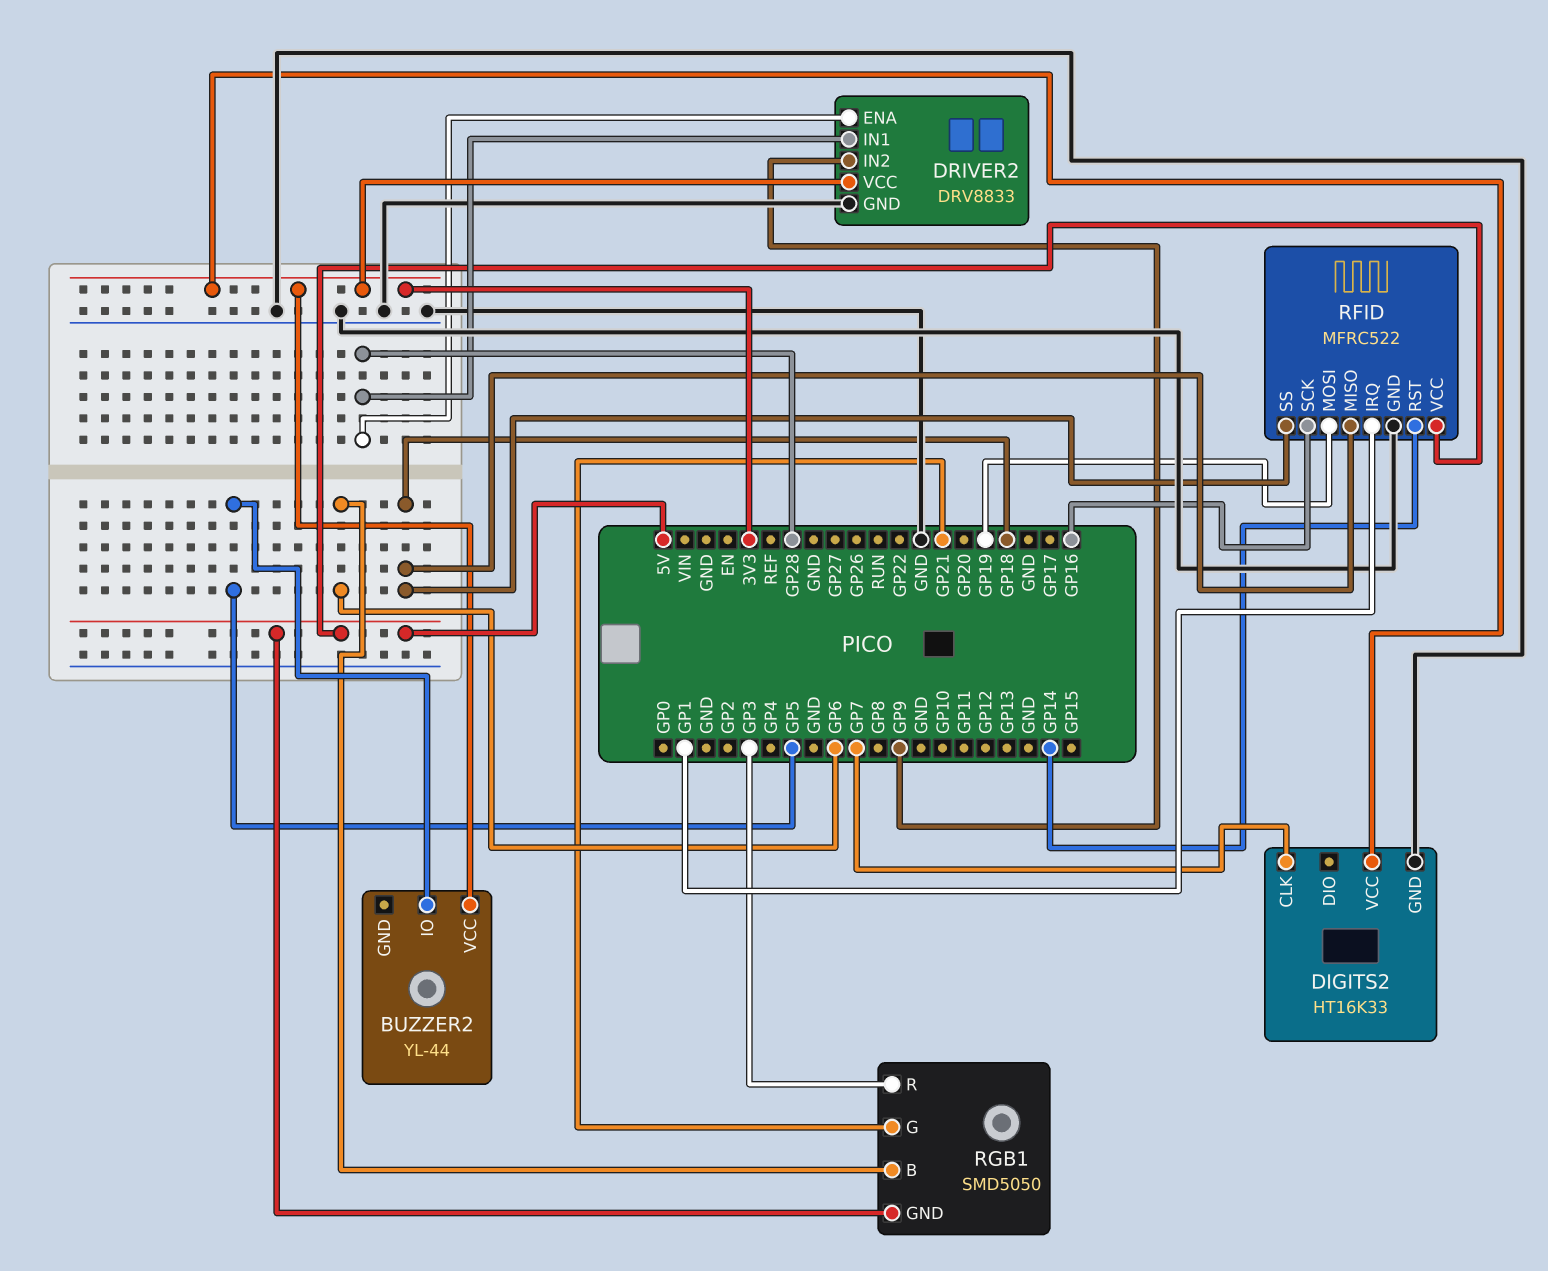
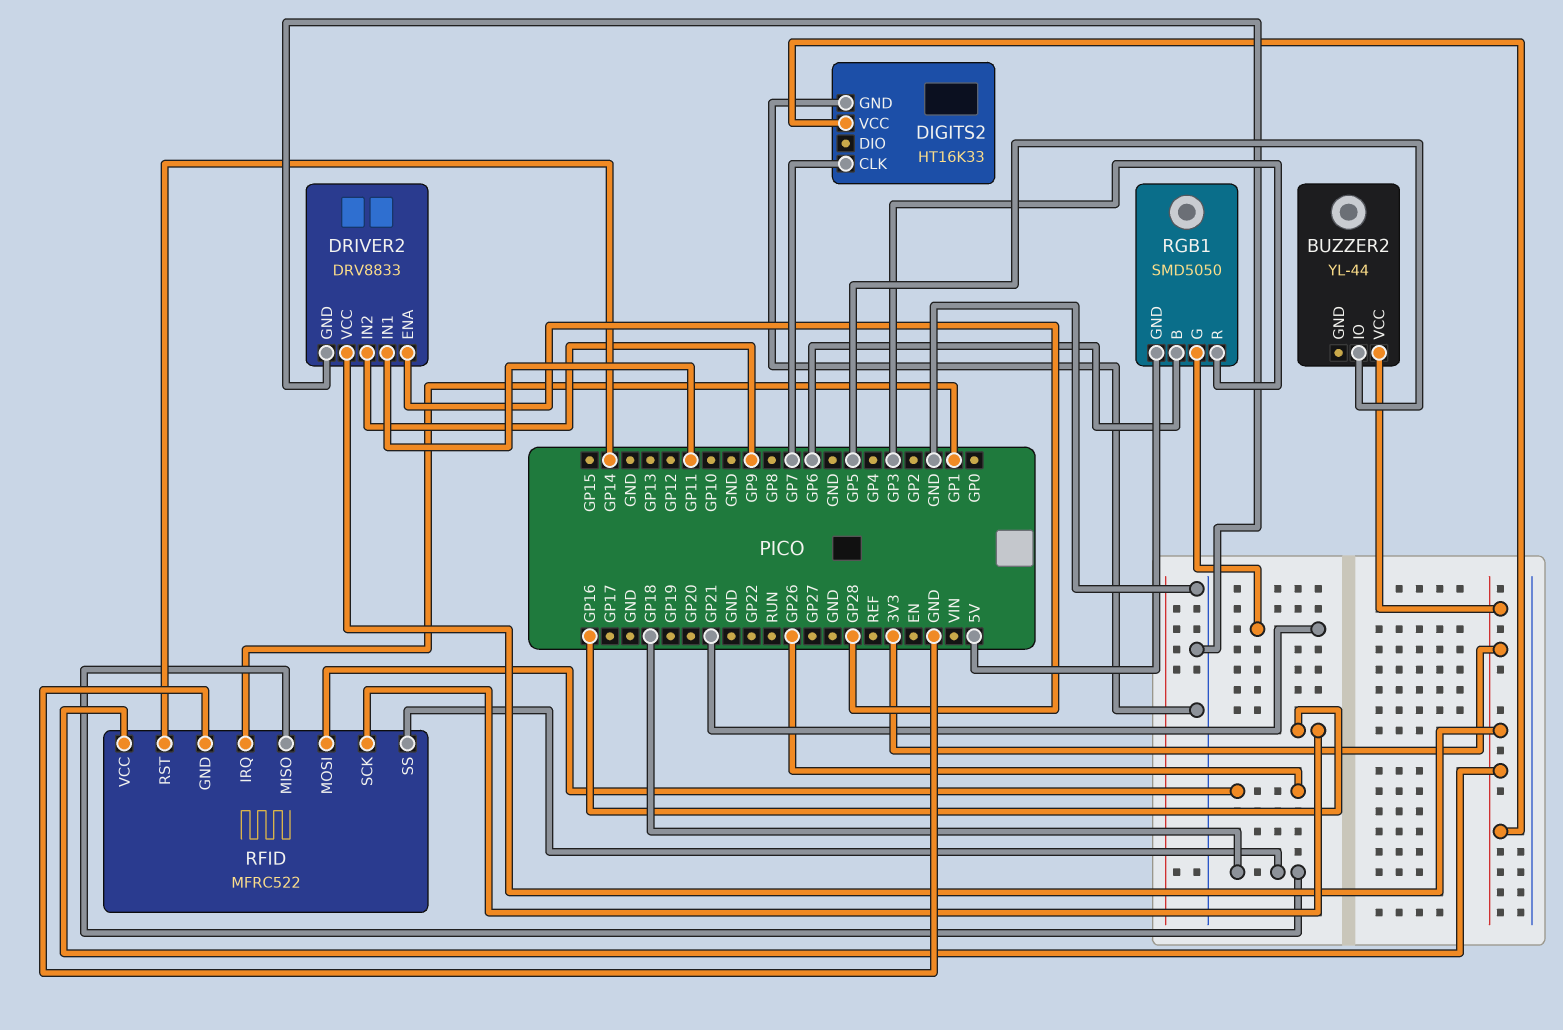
DRIVER2 pin IN1: GP28 -> GP11
RFID pin MOSI: GP19 -> GP26
RFID pin VCC: 5V -> 3V3

